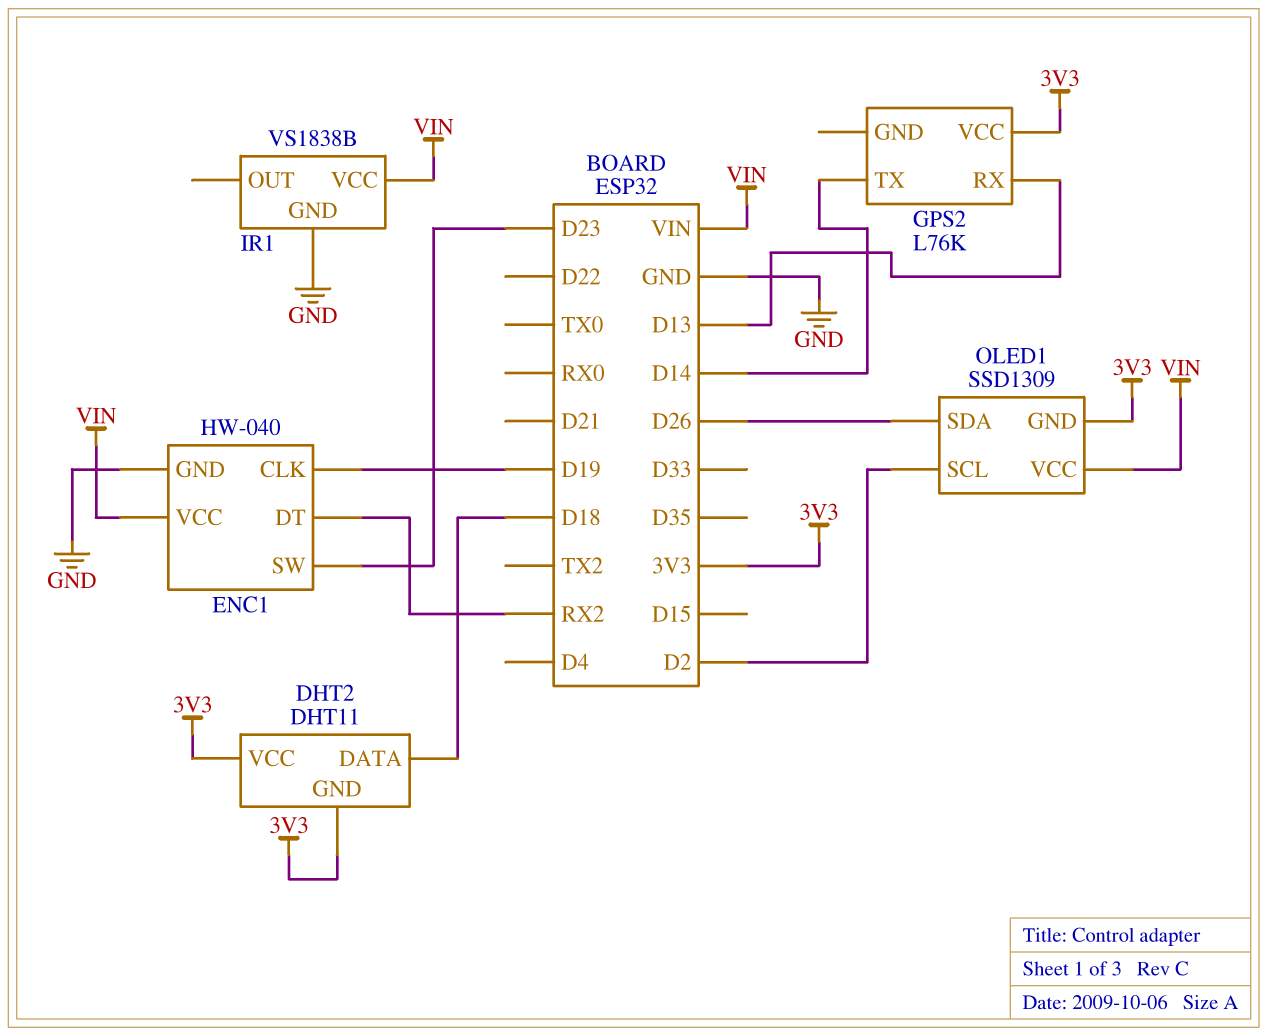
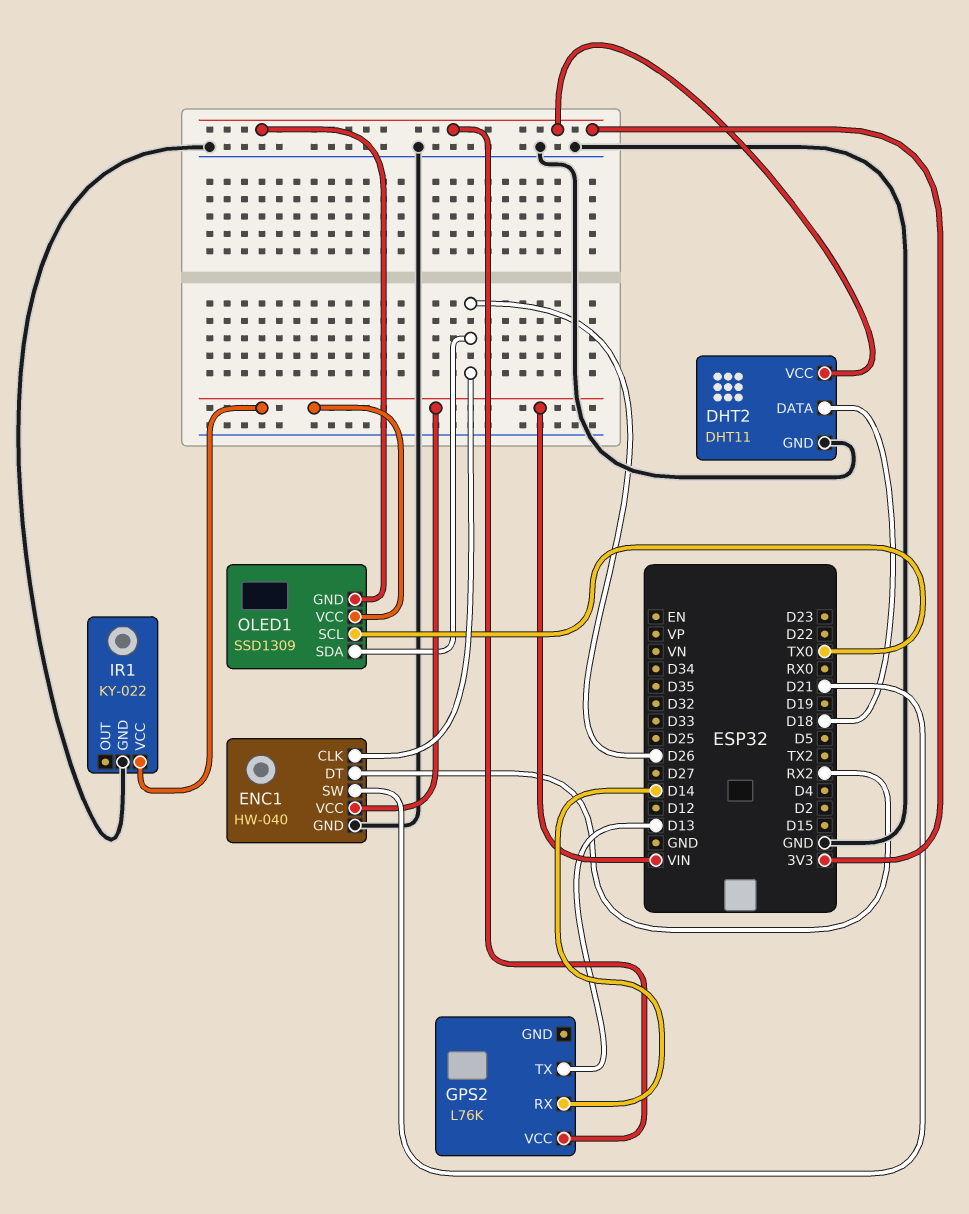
DHT2 pin GND: 3V3 -> GND
ENC1 pin CLK: D19 -> D26
ENC1 pin SW: D23 -> D21
GPS2 pin RX: D13 -> D14
GPS2 pin TX: D14 -> D13
IR1: VS1838B -> KY-022
OLED1 pin SCL: D2 -> TX0

